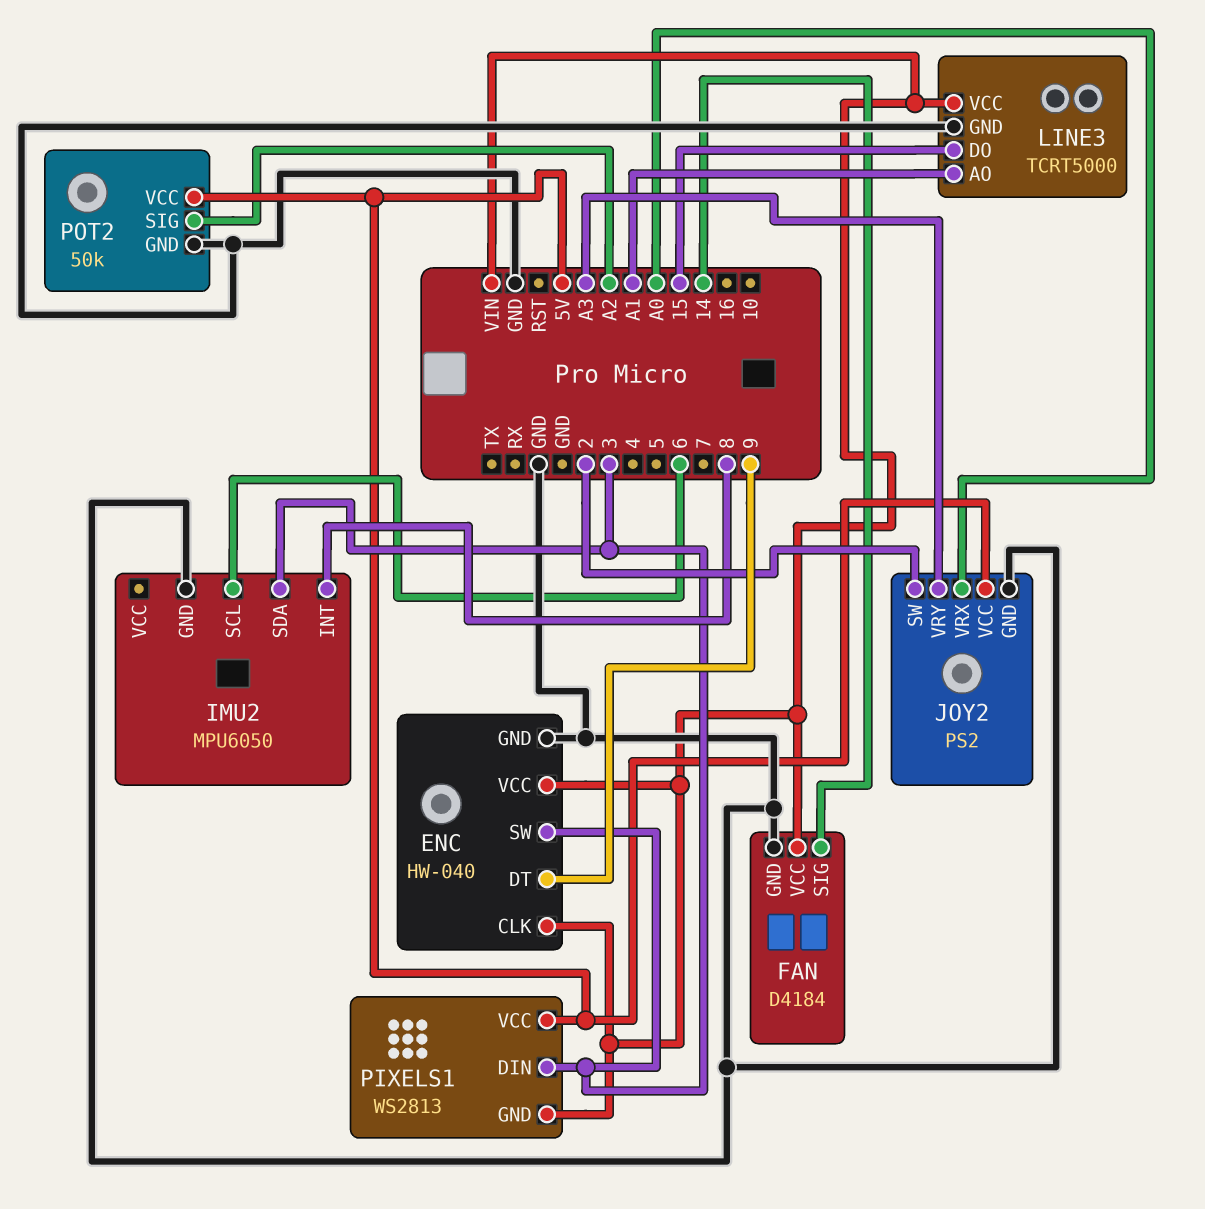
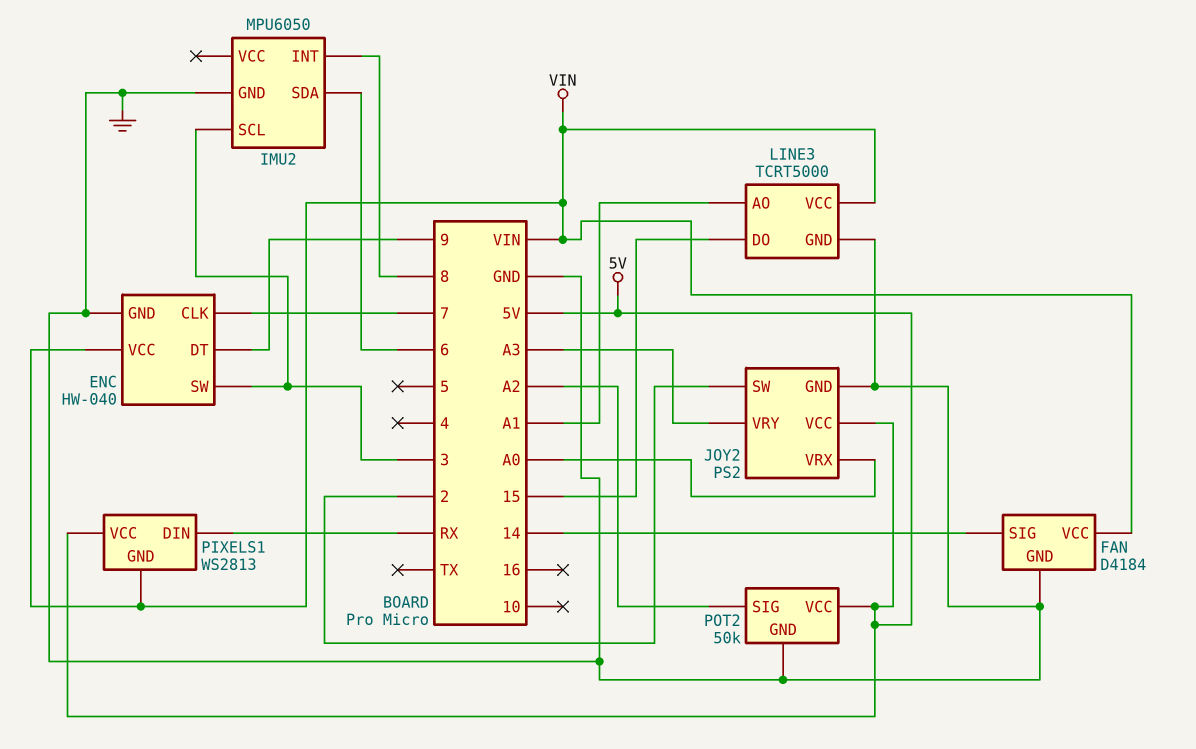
ENC pin CLK: VIN -> 7
IMU2 pin SCL: 6 -> 3
IMU2 pin SDA: 3 -> 6
PIXELS1 pin DIN: 3 -> RX

